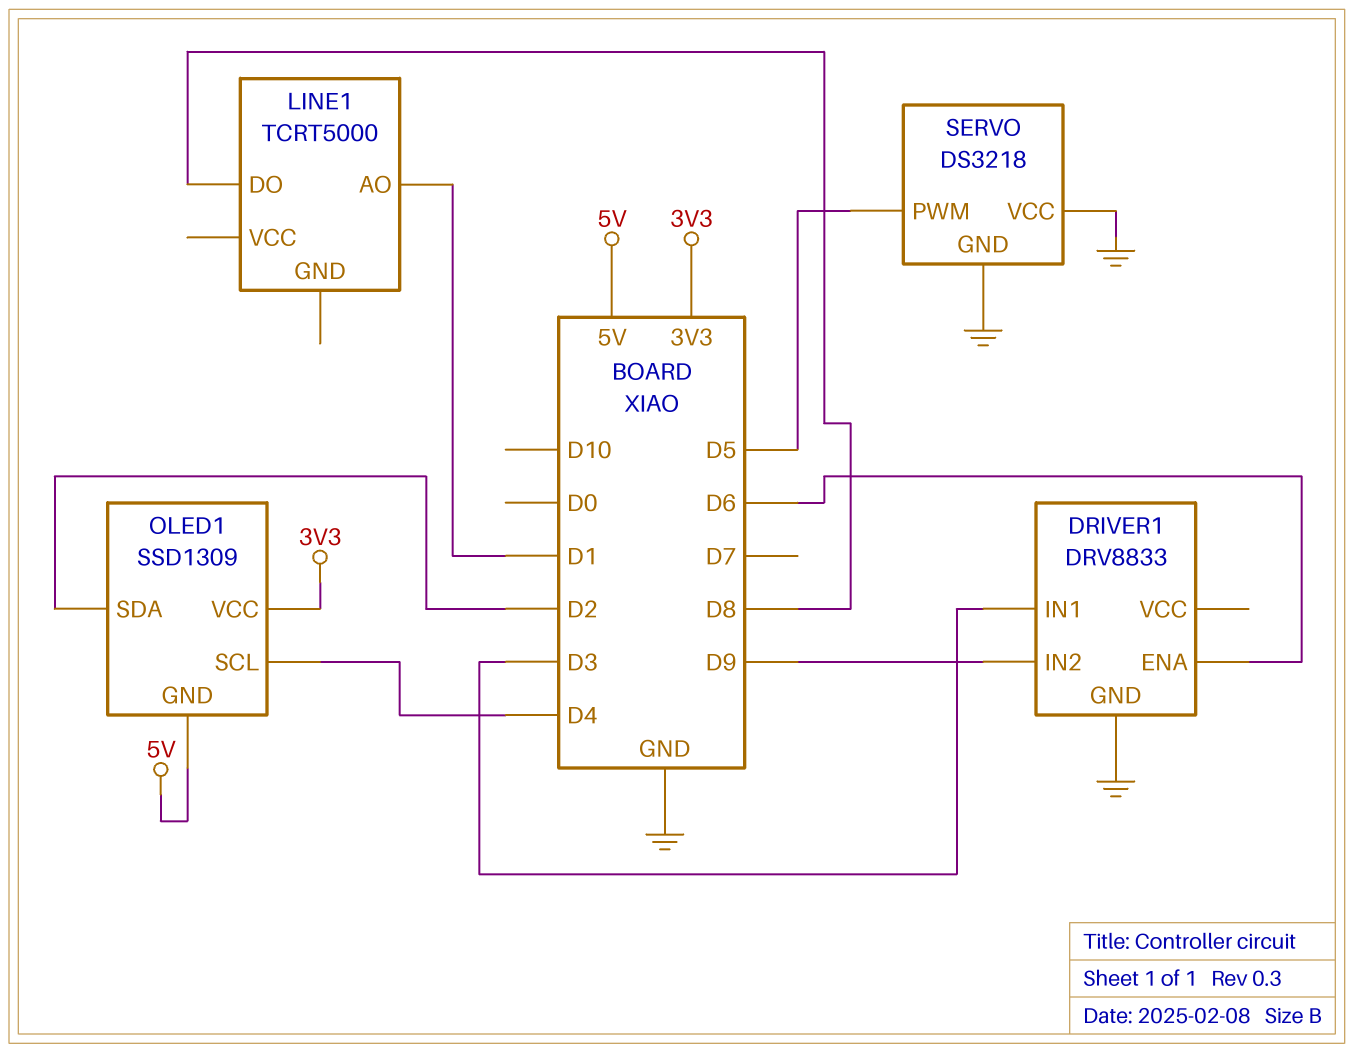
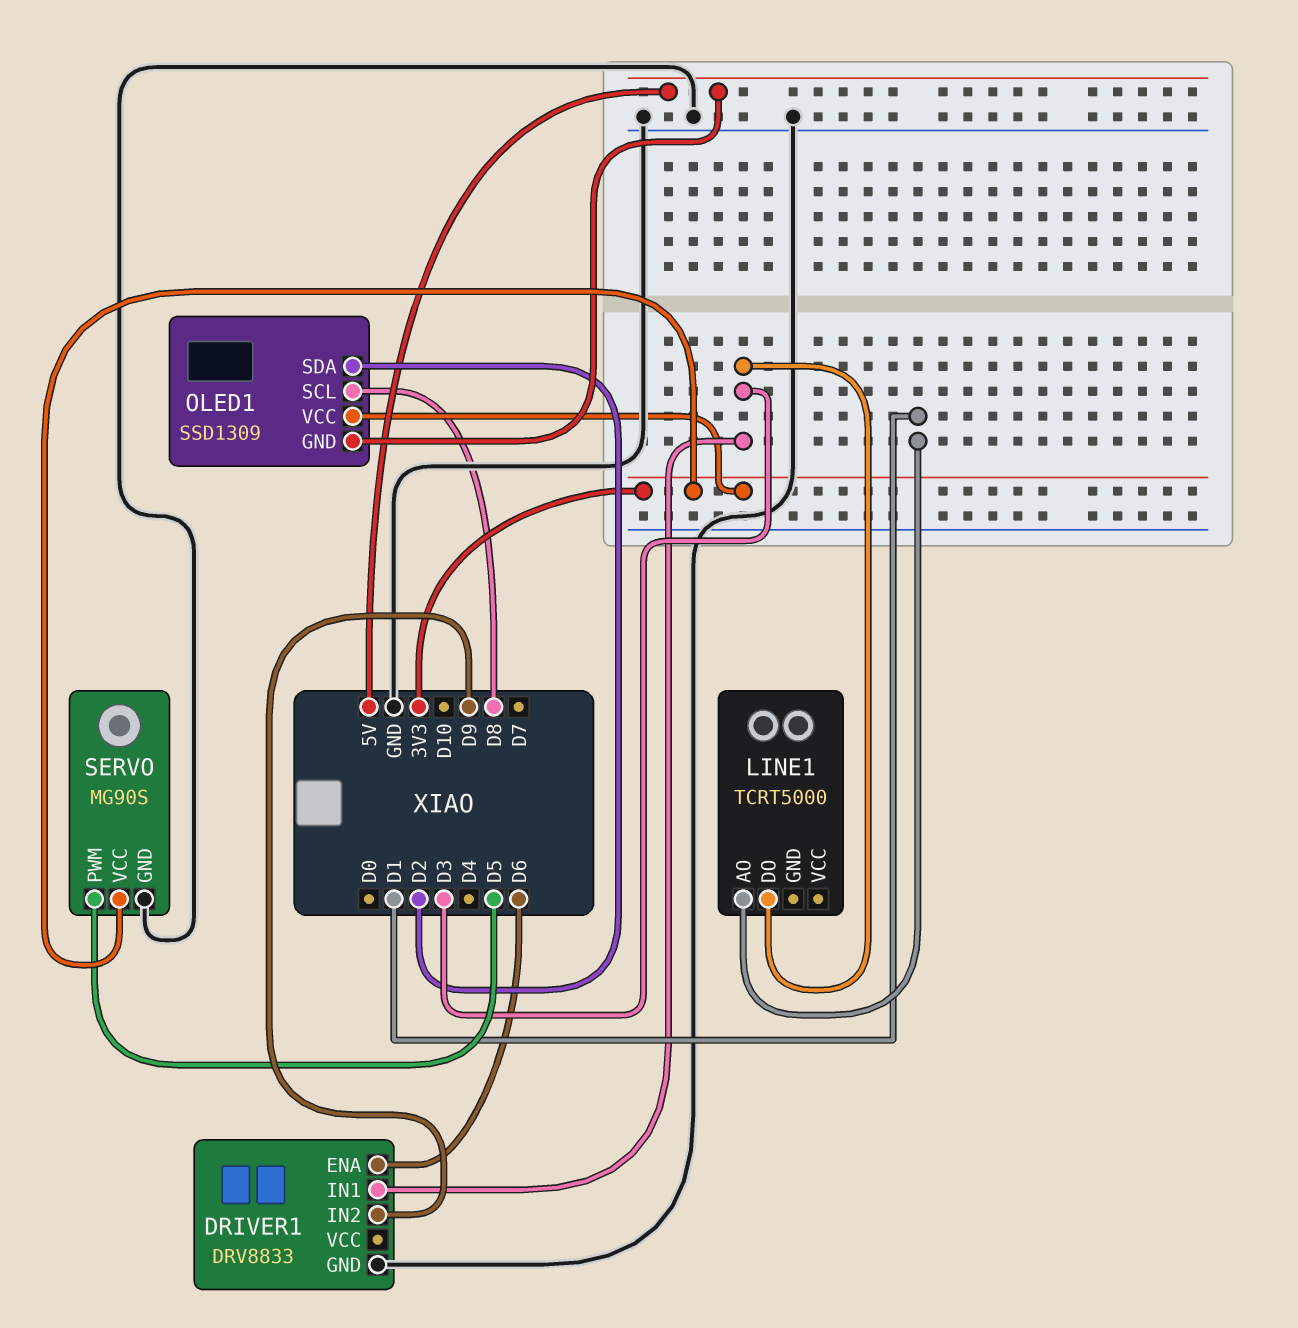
LINE1 pin DO: D8 -> D3
OLED1 pin SCL: D4 -> D8
SERVO: DS3218 -> MG90S
SERVO pin VCC: GND -> 3V3

